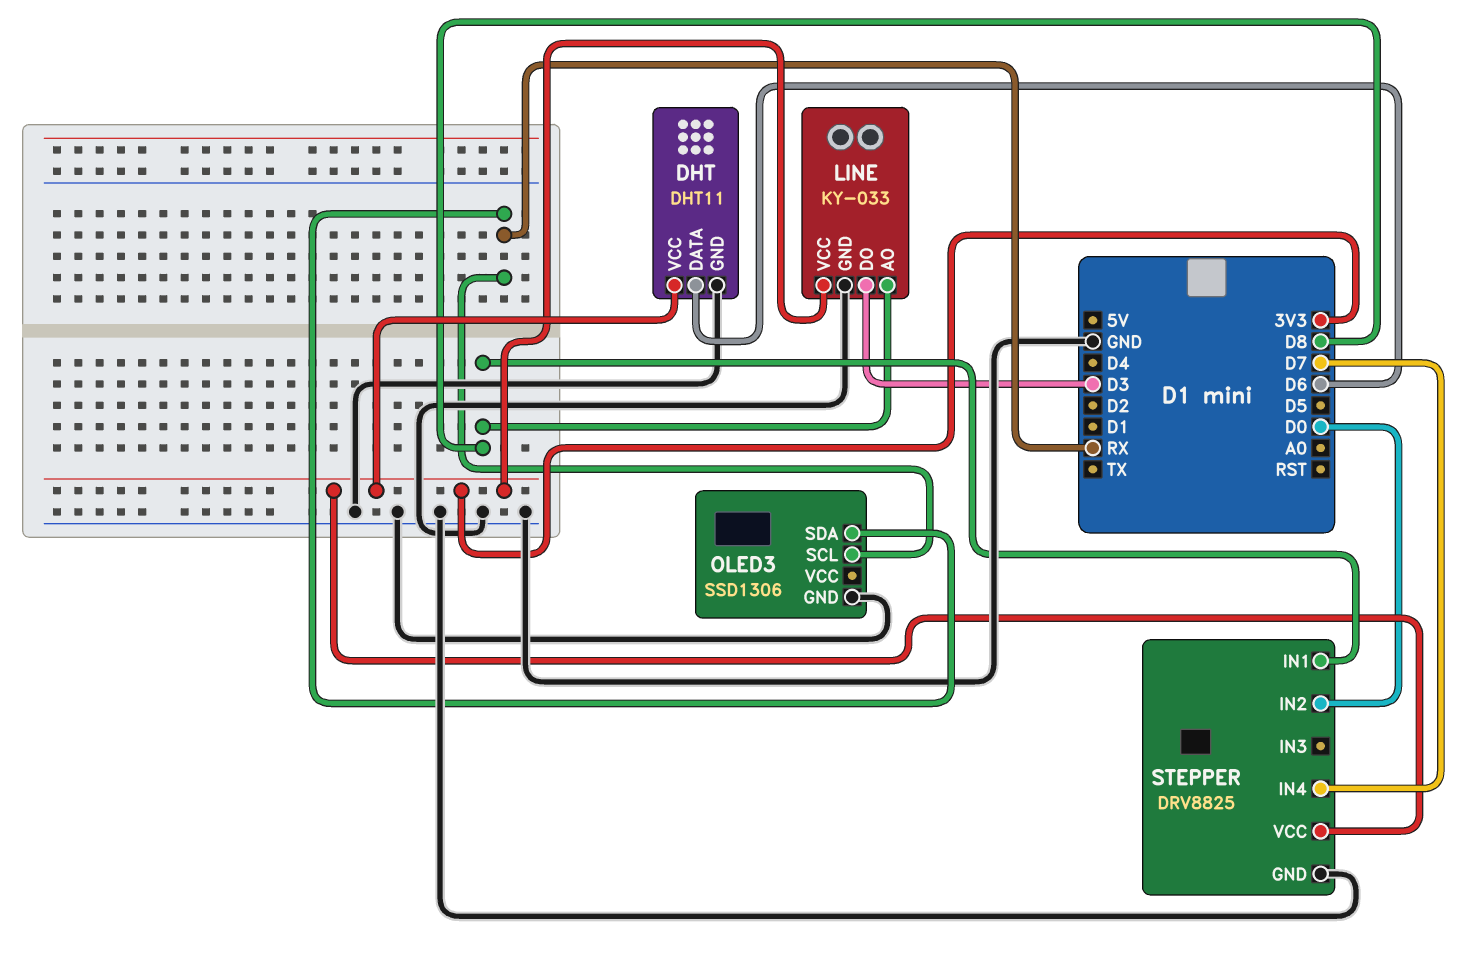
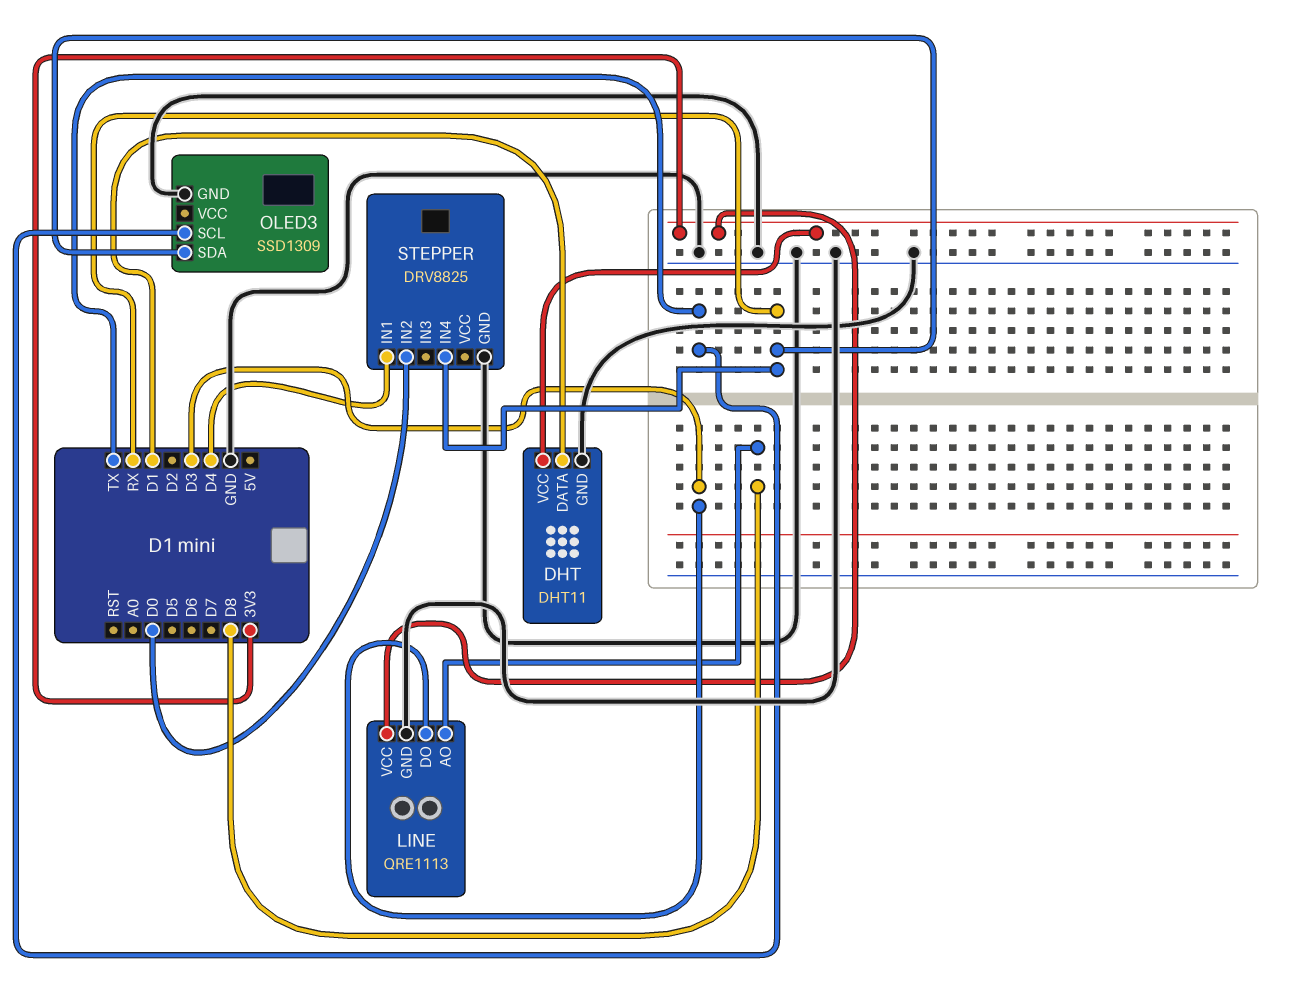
DHT pin DATA: D6 -> D1
LINE: KY-033 -> QRE1113
OLED3: SSD1306 -> SSD1309
OLED3 pin SCL: RX -> TX
STEPPER pin IN1: D8 -> D4
STEPPER pin IN4: D7 -> RX
STEPPER pin VCC: 3V3 -> none

